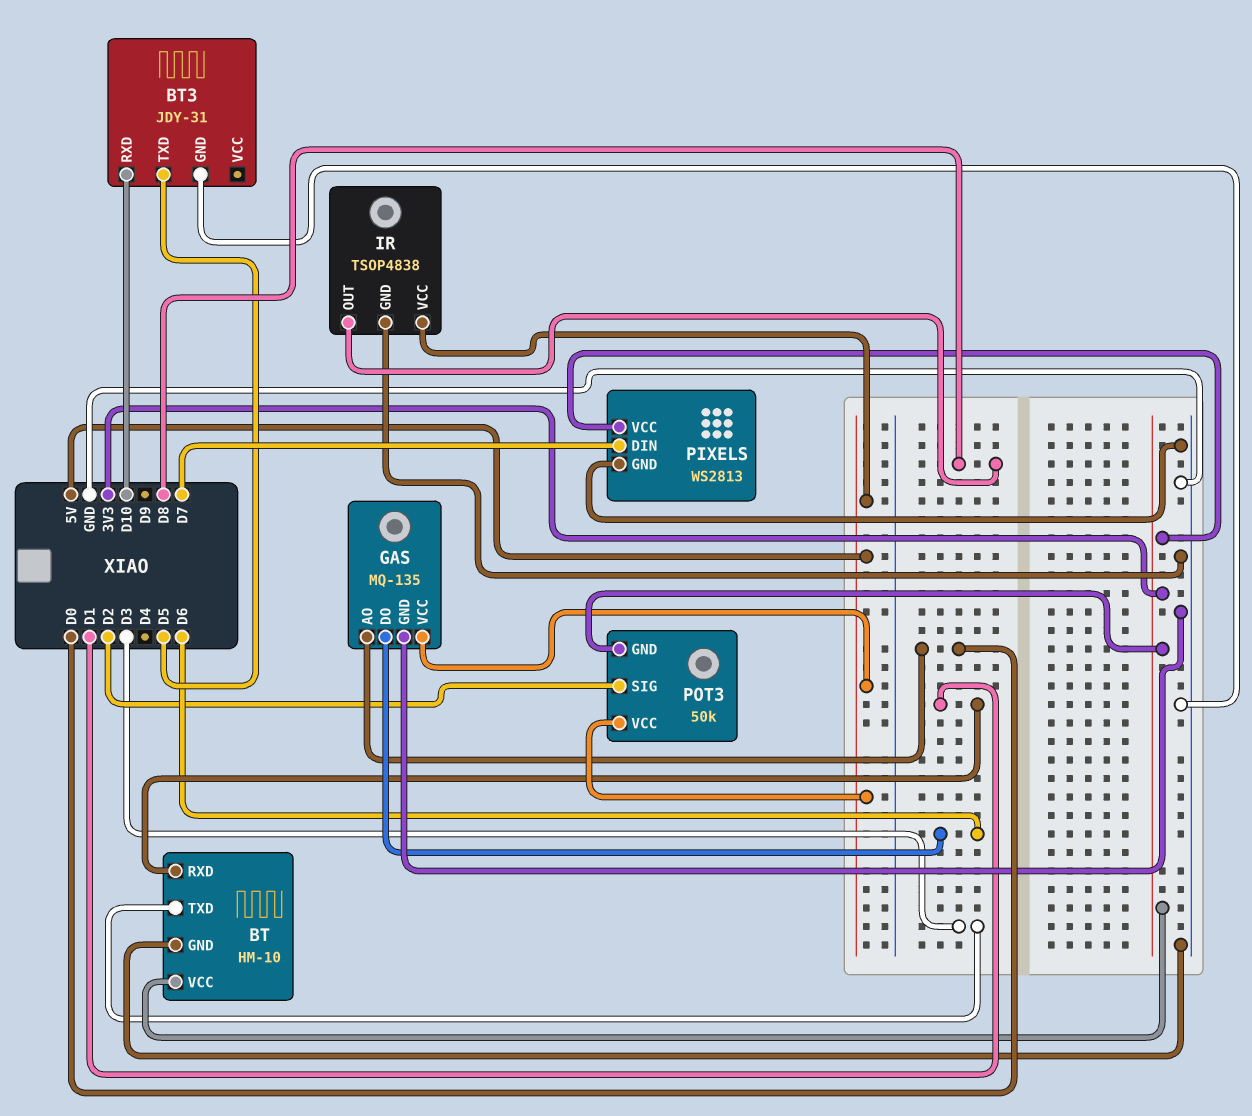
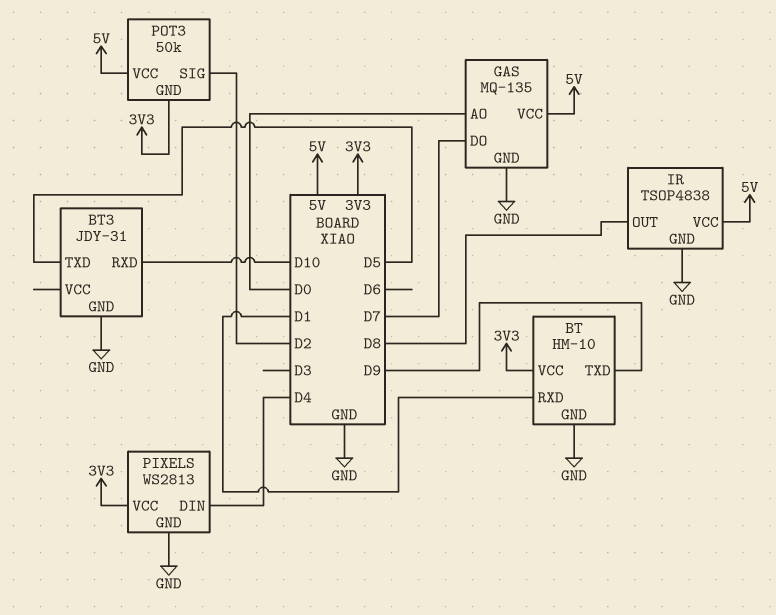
BT pin TXD: D3 -> D9
GAS pin DO: D6 -> D7
PIXELS pin DIN: D7 -> D4

